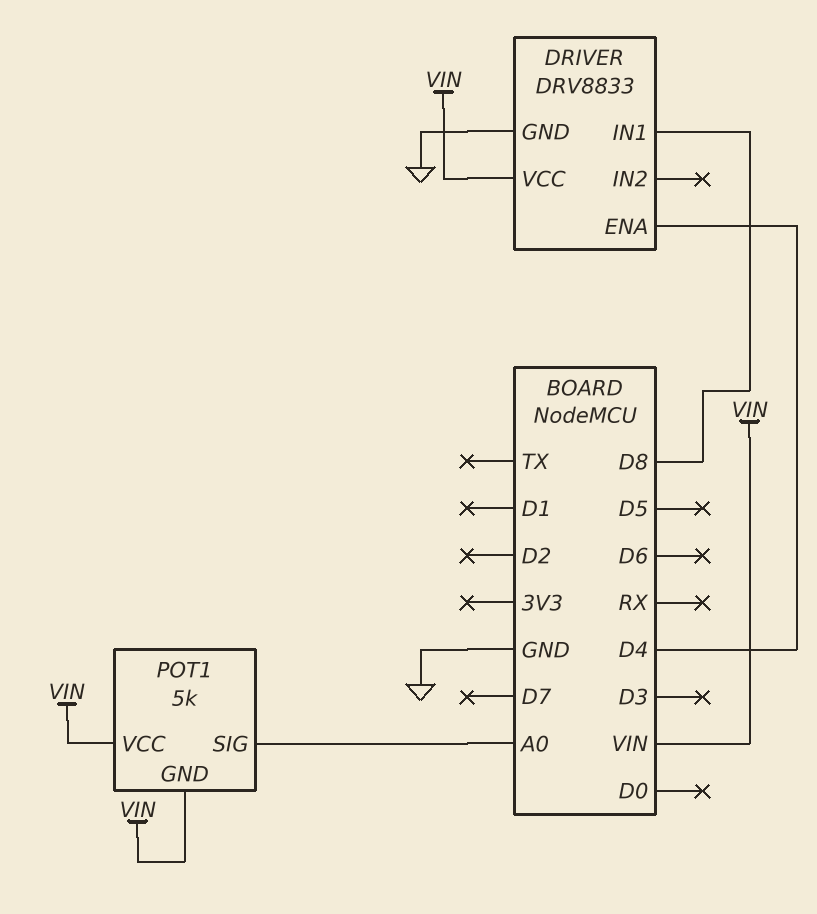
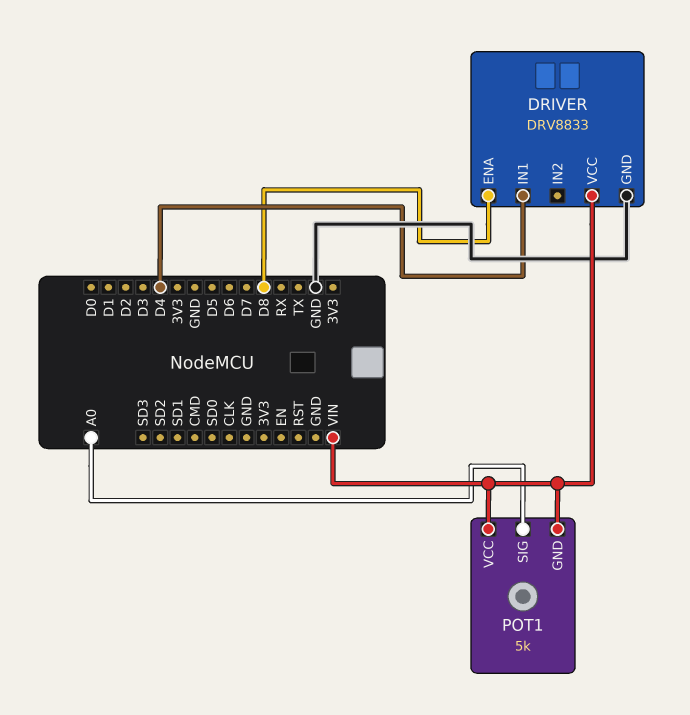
DRIVER pin ENA: D4 -> D8
DRIVER pin IN1: D8 -> D4

